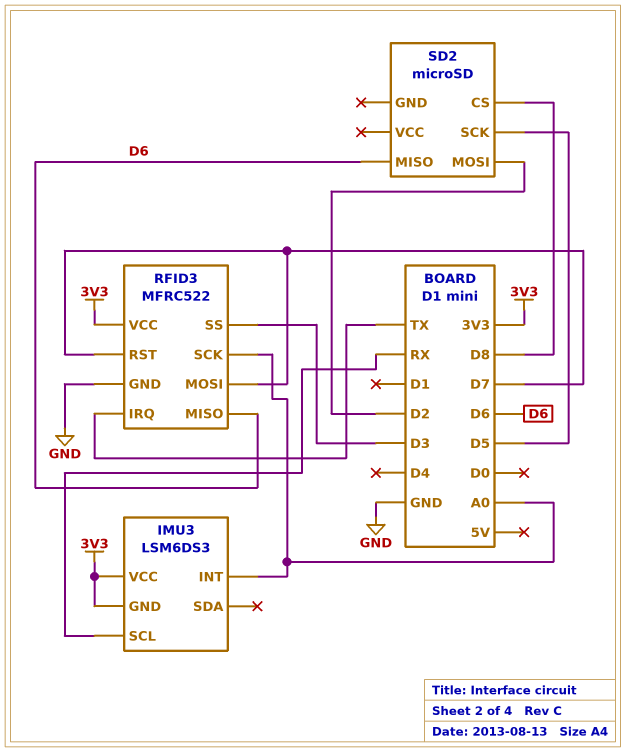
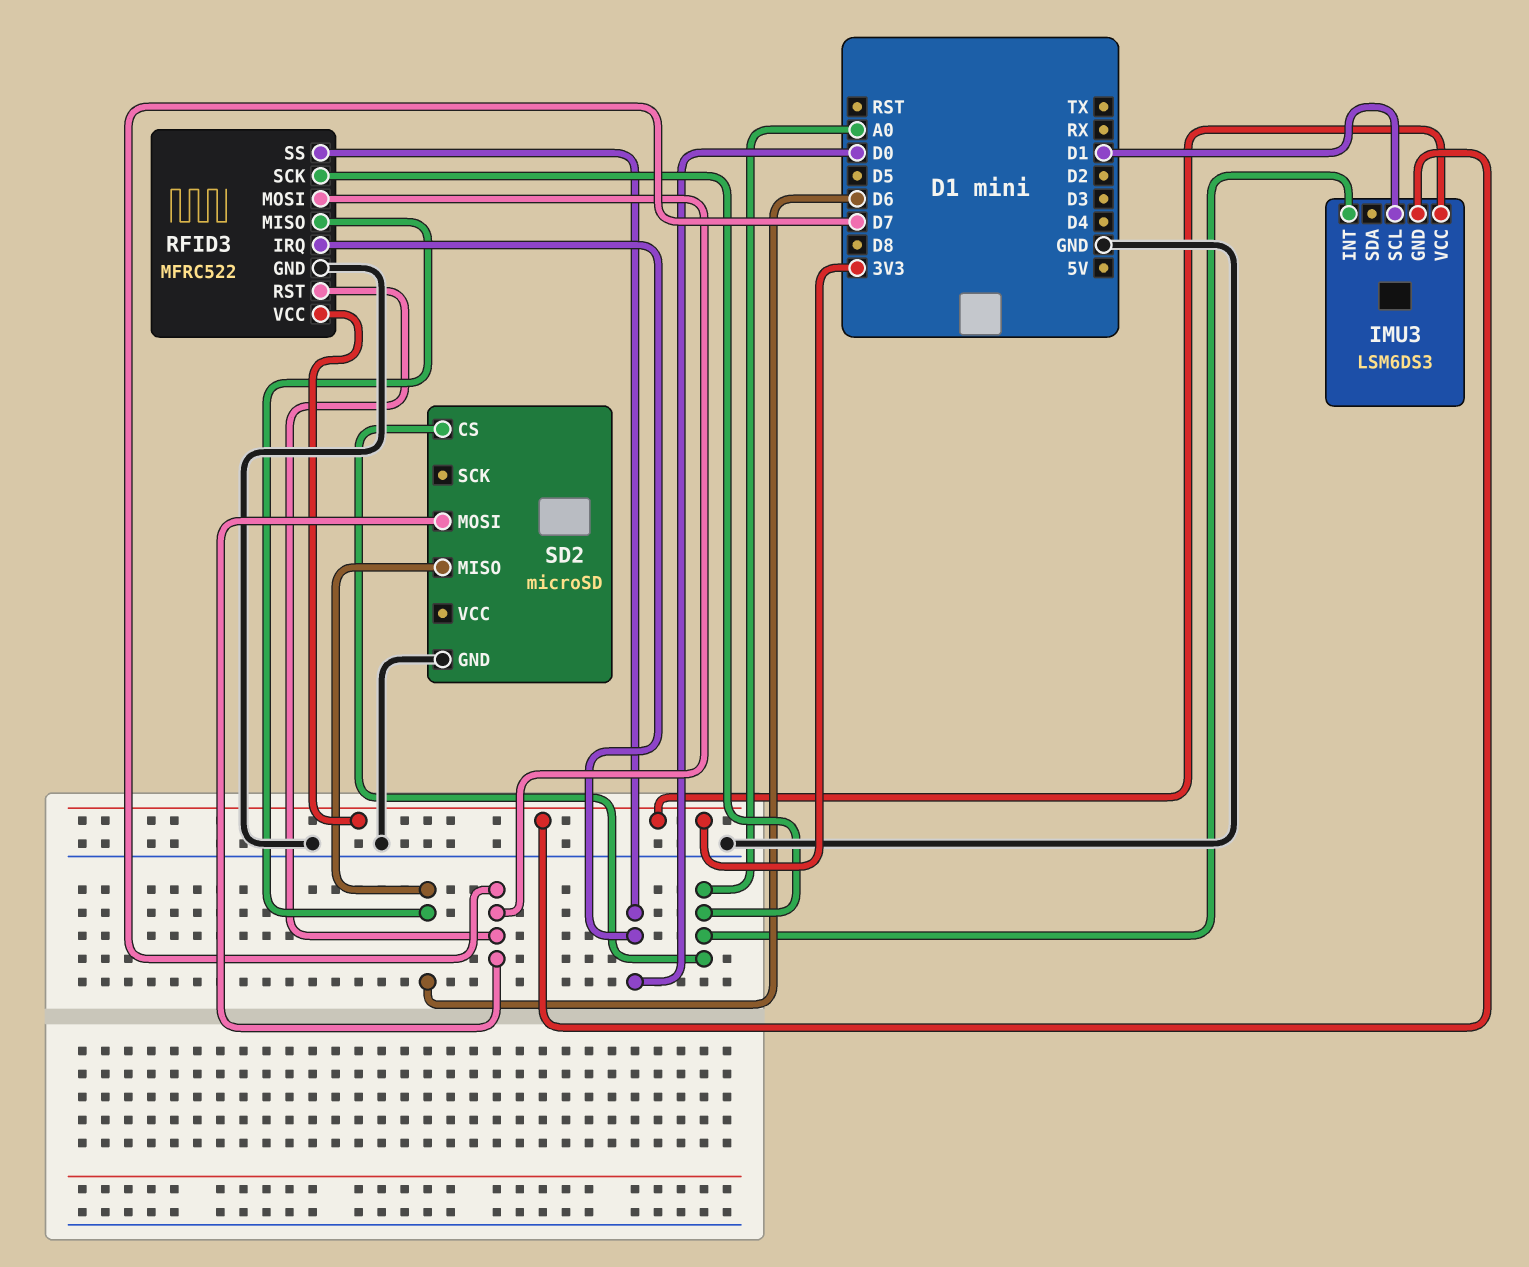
IMU3 pin SCL: RX -> D1
RFID3 pin IRQ: TX -> D0
RFID3 pin SS: D3 -> D0
SD2 pin CS: D8 -> A0
SD2 pin GND: none -> GND
SD2 pin MOSI: D2 -> D7
SD2 pin SCK: D5 -> none

